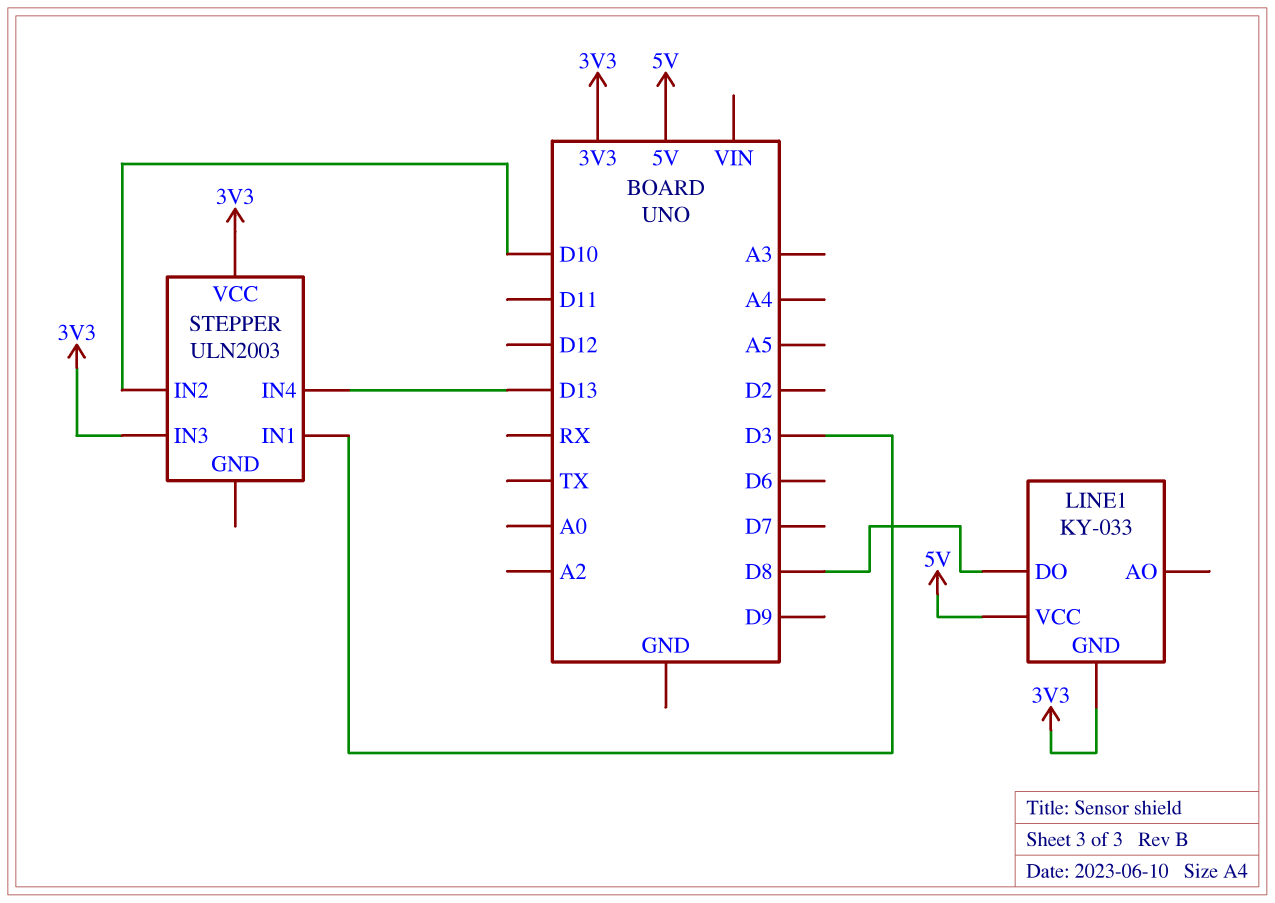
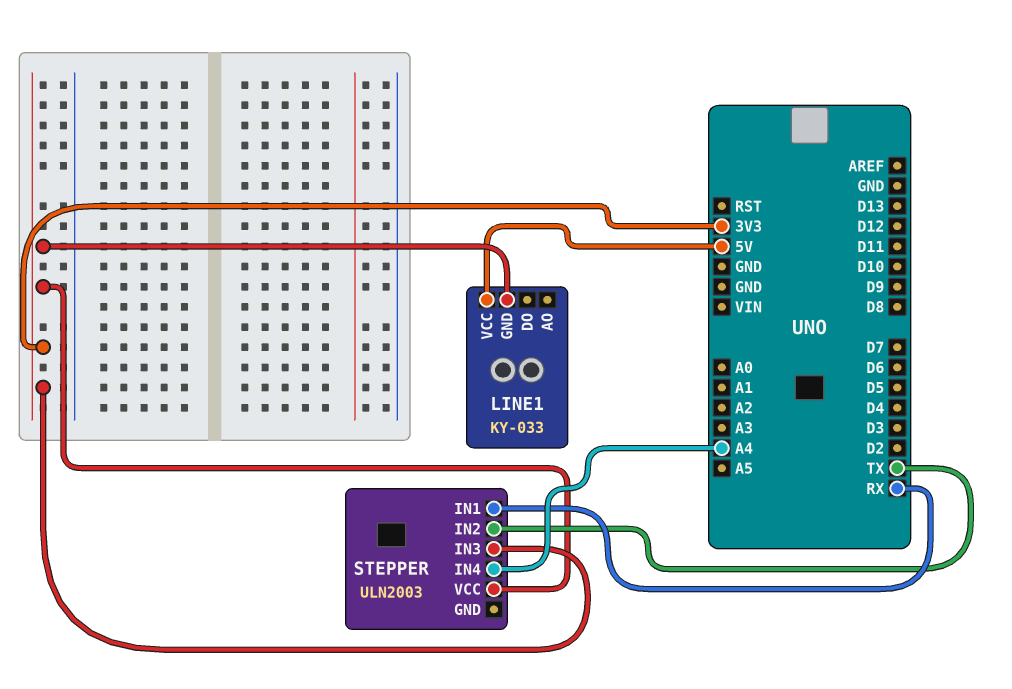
LINE1 pin DO: D8 -> none
STEPPER pin IN1: D3 -> RX
STEPPER pin IN2: D10 -> TX
STEPPER pin IN4: D13 -> A4

